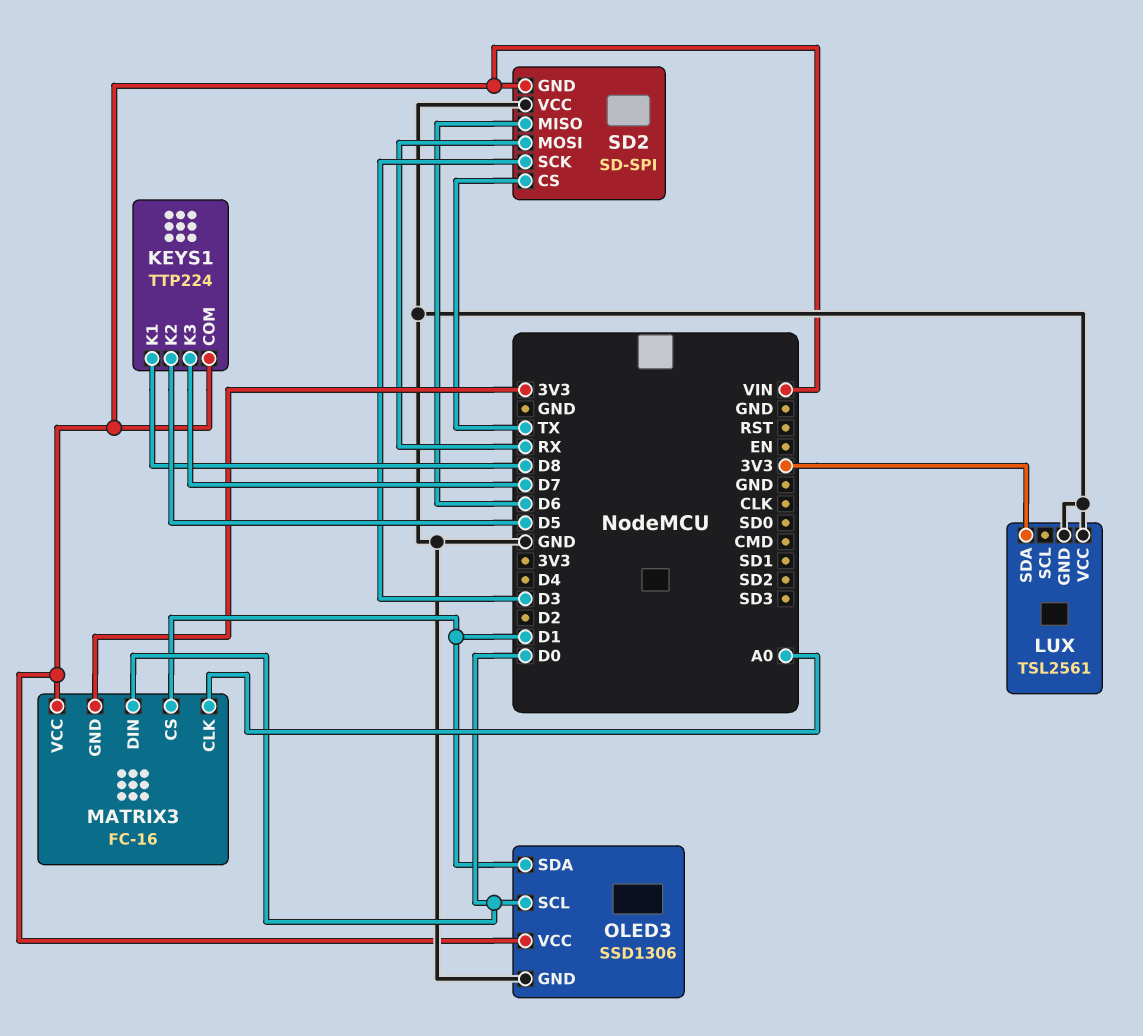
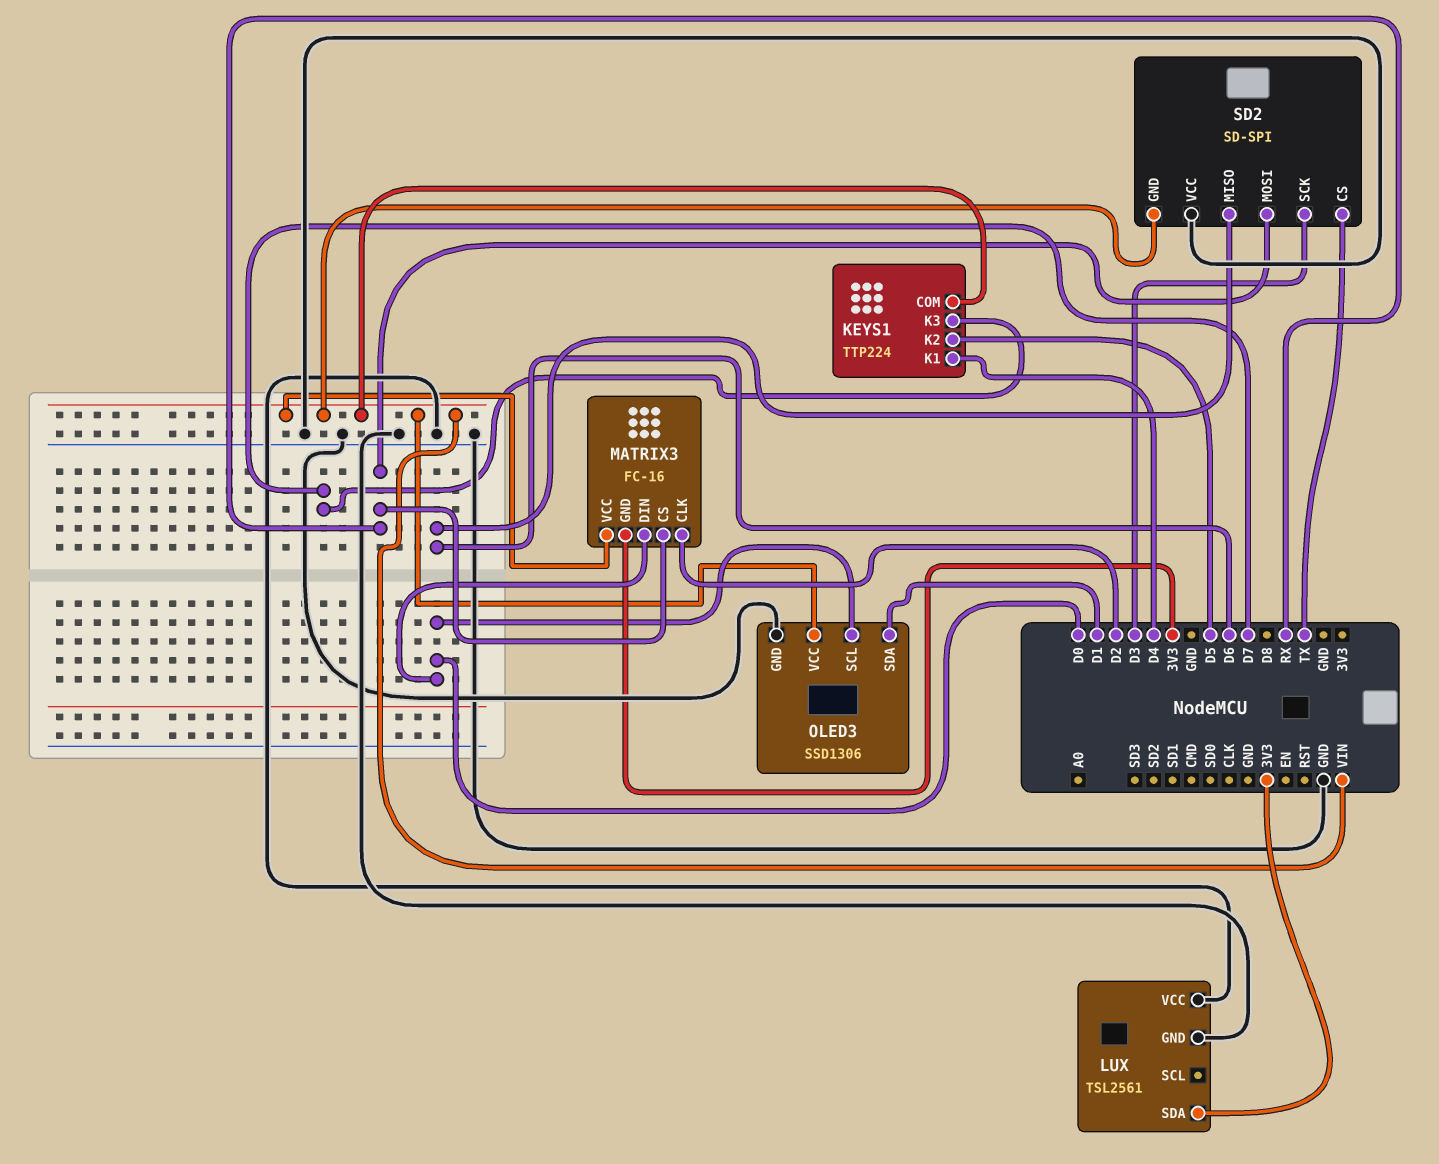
KEYS1 pin K1: D8 -> D4
MATRIX3 pin CLK: A0 -> D2
MATRIX3 pin CS: D1 -> RX

